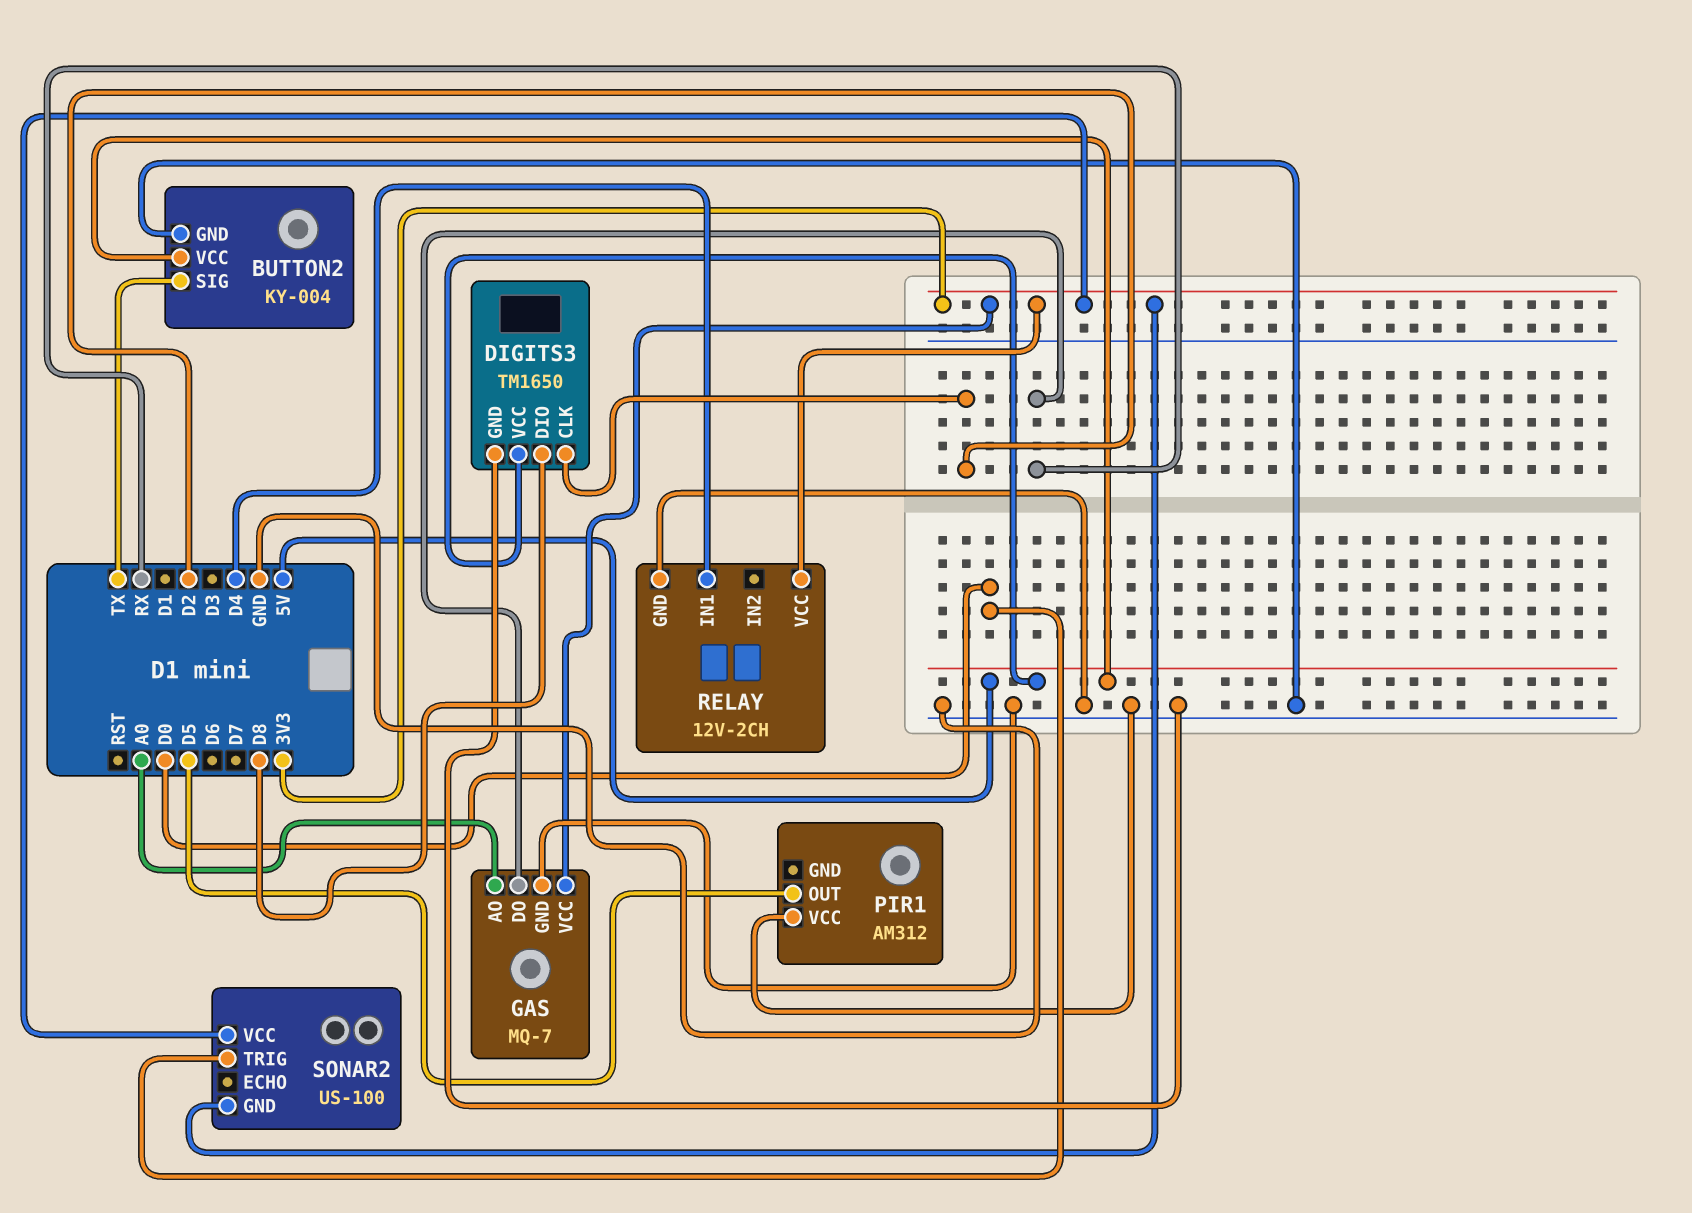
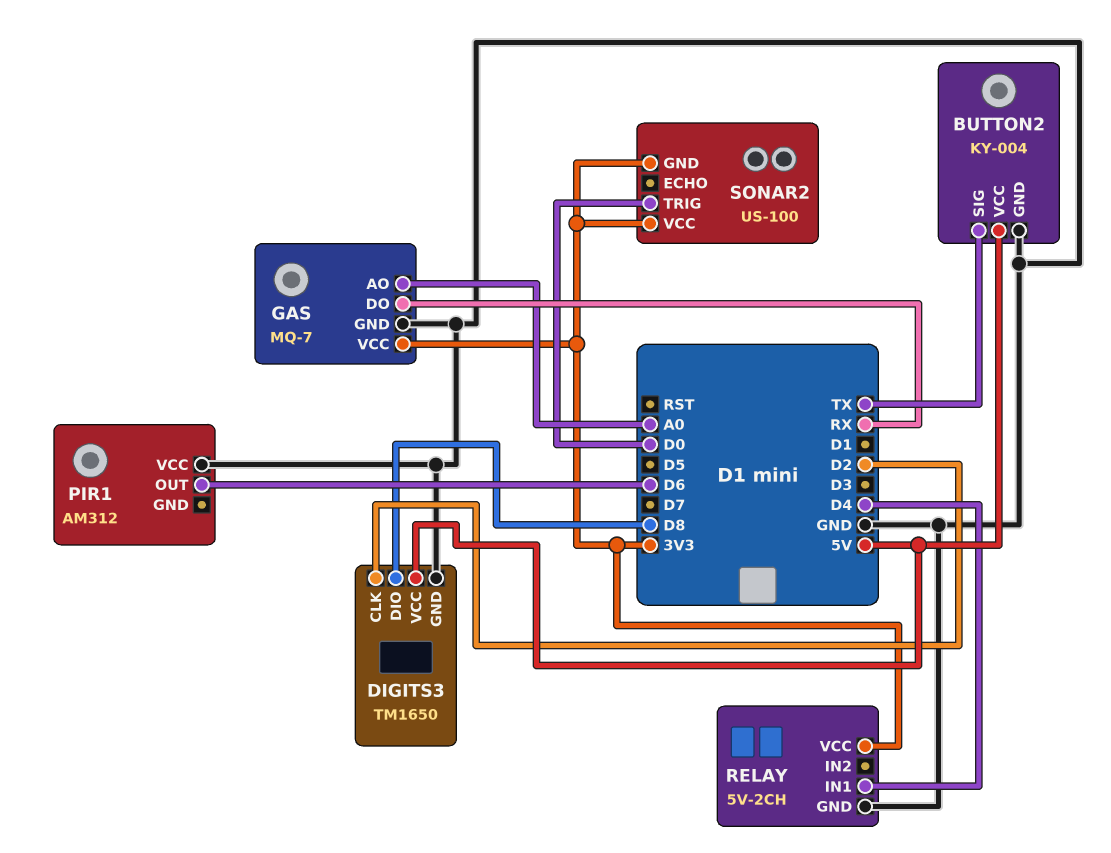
PIR1 pin OUT: D5 -> D6
RELAY: 12V-2CH -> 5V-2CH

